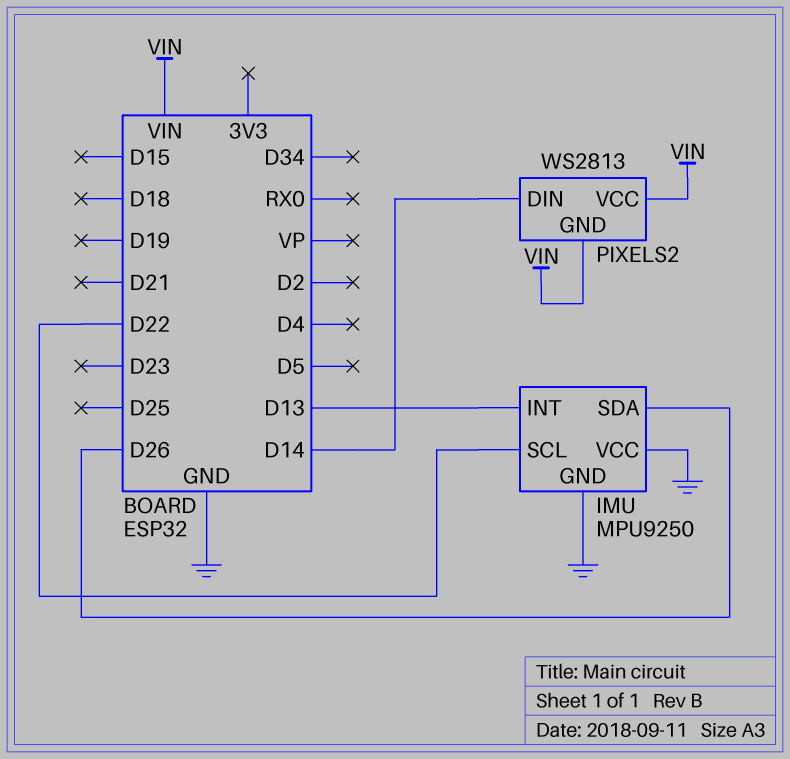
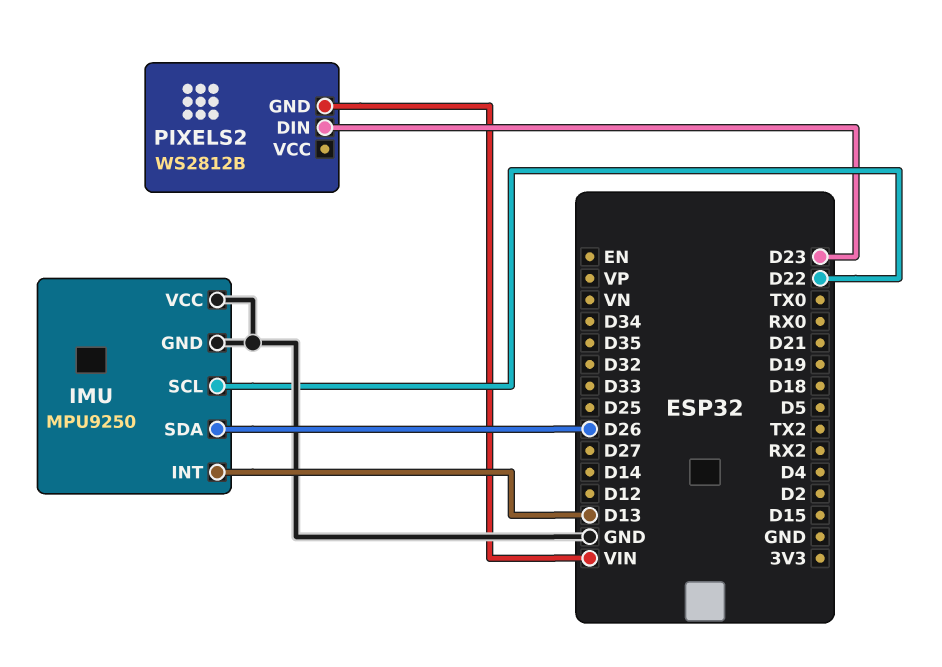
PIXELS2: WS2813 -> WS2812B
PIXELS2 pin DIN: D14 -> D23
PIXELS2 pin VCC: VIN -> none

